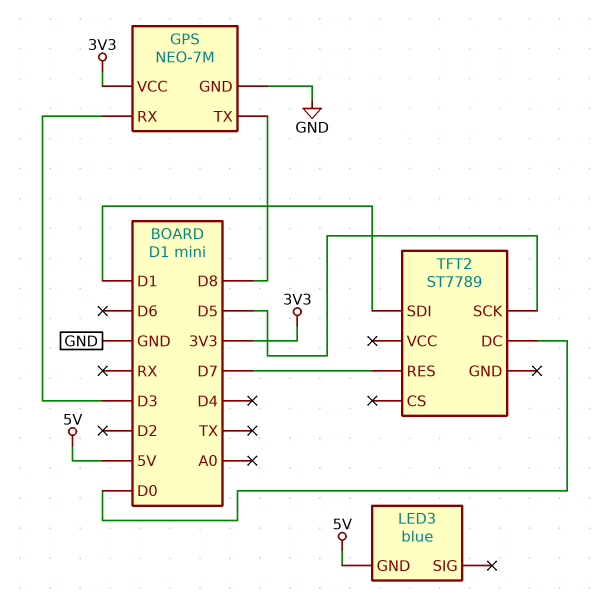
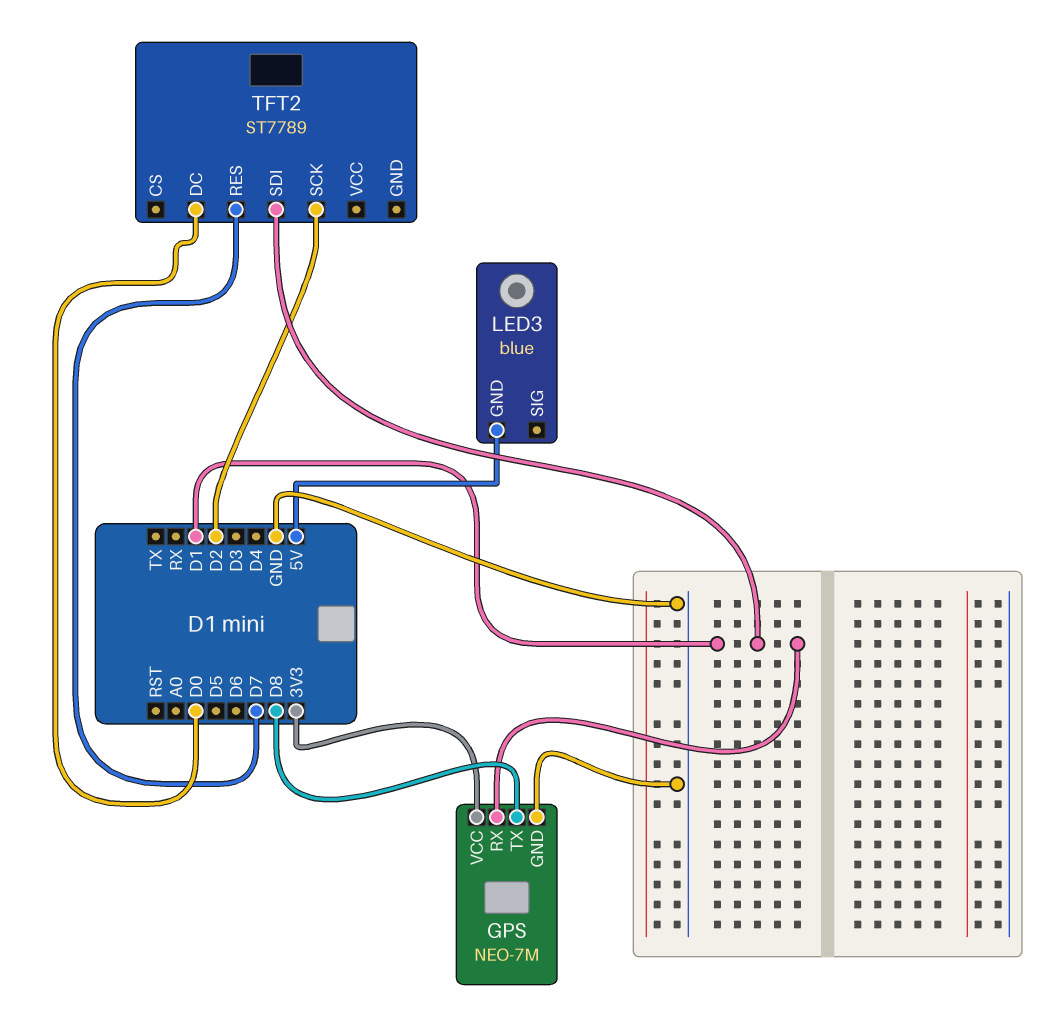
GPS pin RX: D3 -> D1
TFT2 pin SCK: D5 -> D2

